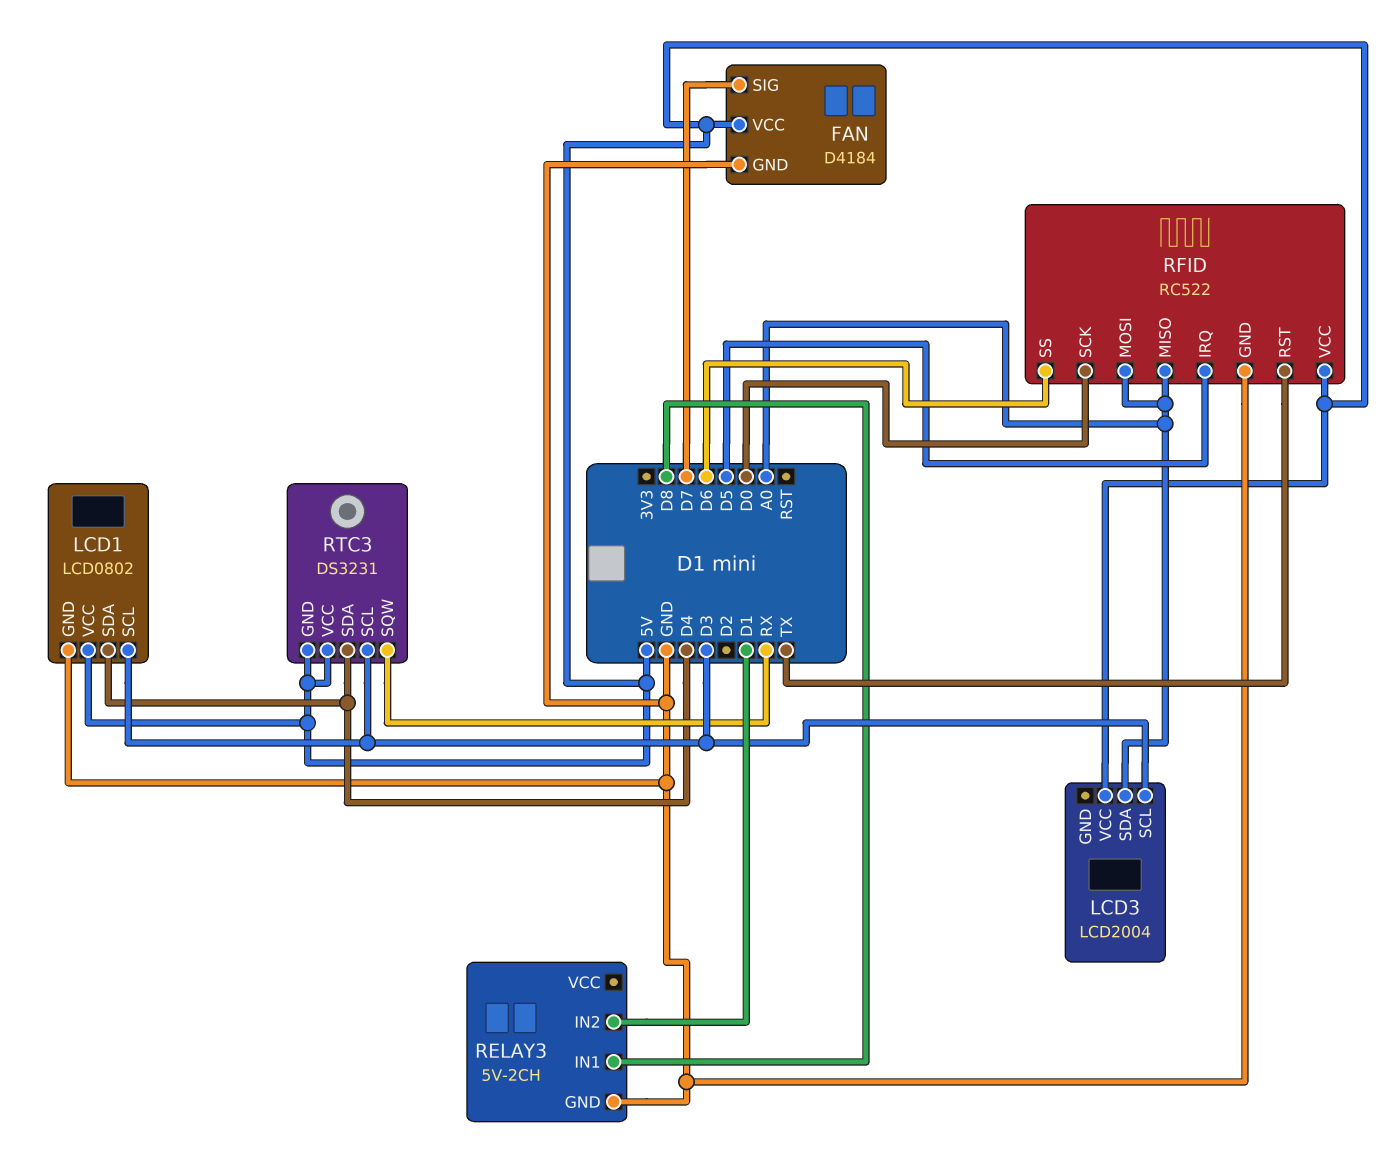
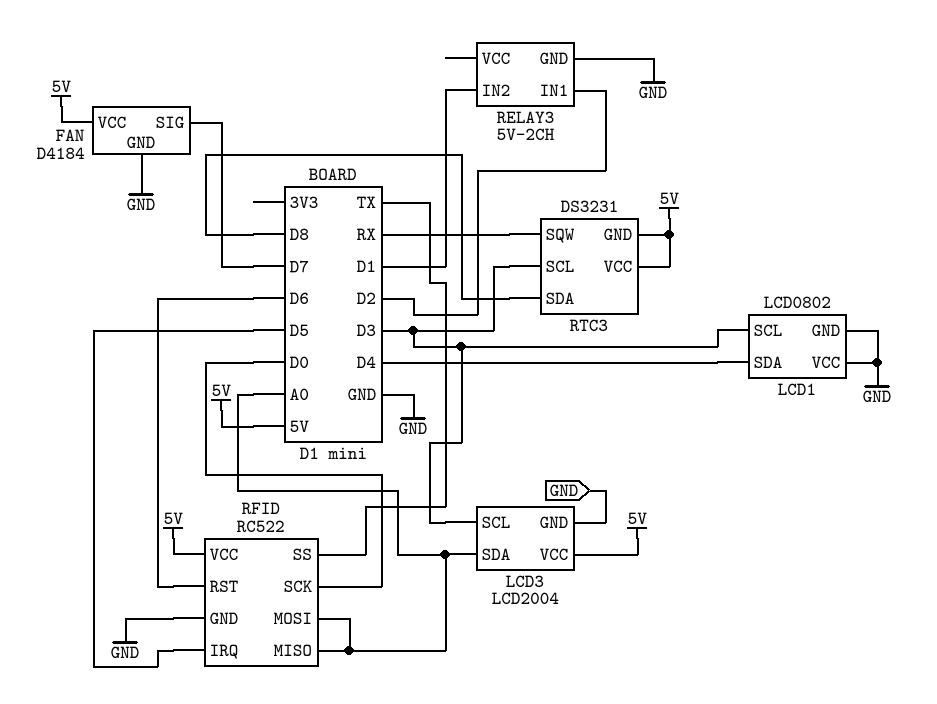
LCD1 pin VCC: 5V -> GND
LCD3 pin GND: none -> GND
RELAY3 pin IN1: D8 -> D2
RFID pin RST: TX -> D6
RFID pin SS: D6 -> TX
RTC3 pin SDA: D4 -> D8

